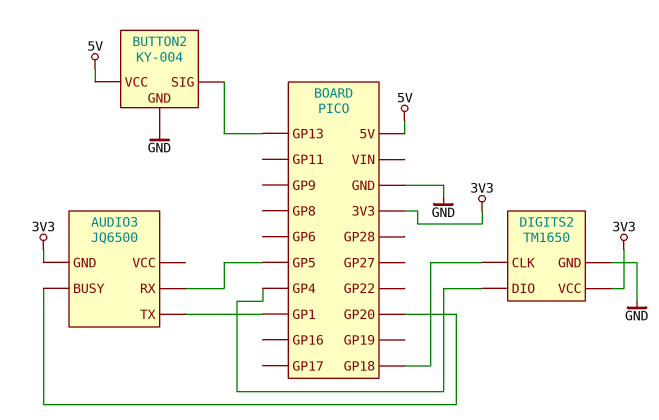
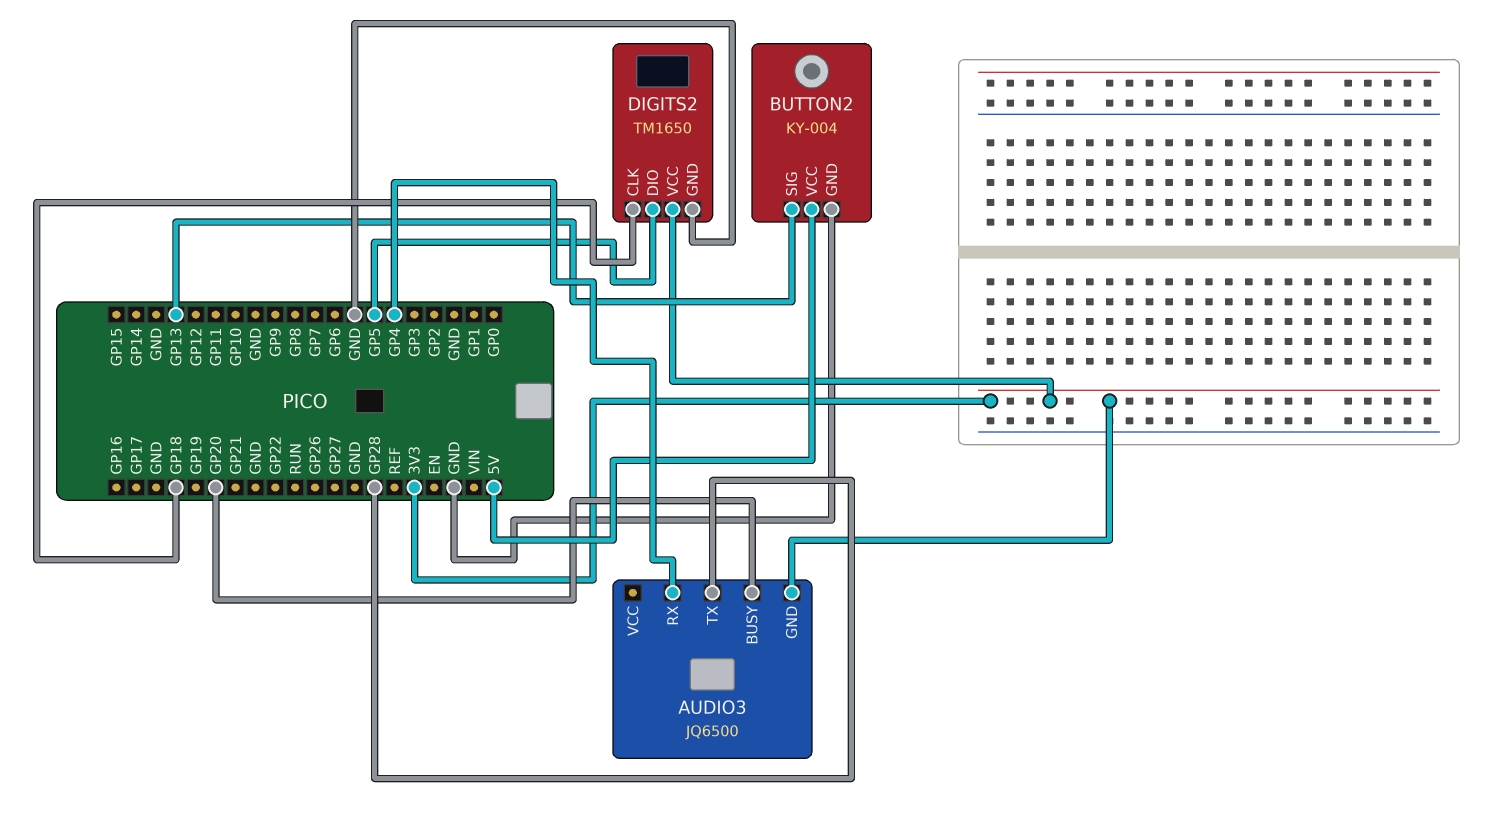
AUDIO3 pin RX: GP5 -> GP4
AUDIO3 pin TX: GP1 -> GP28
DIGITS2 pin DIO: GP4 -> GP5

